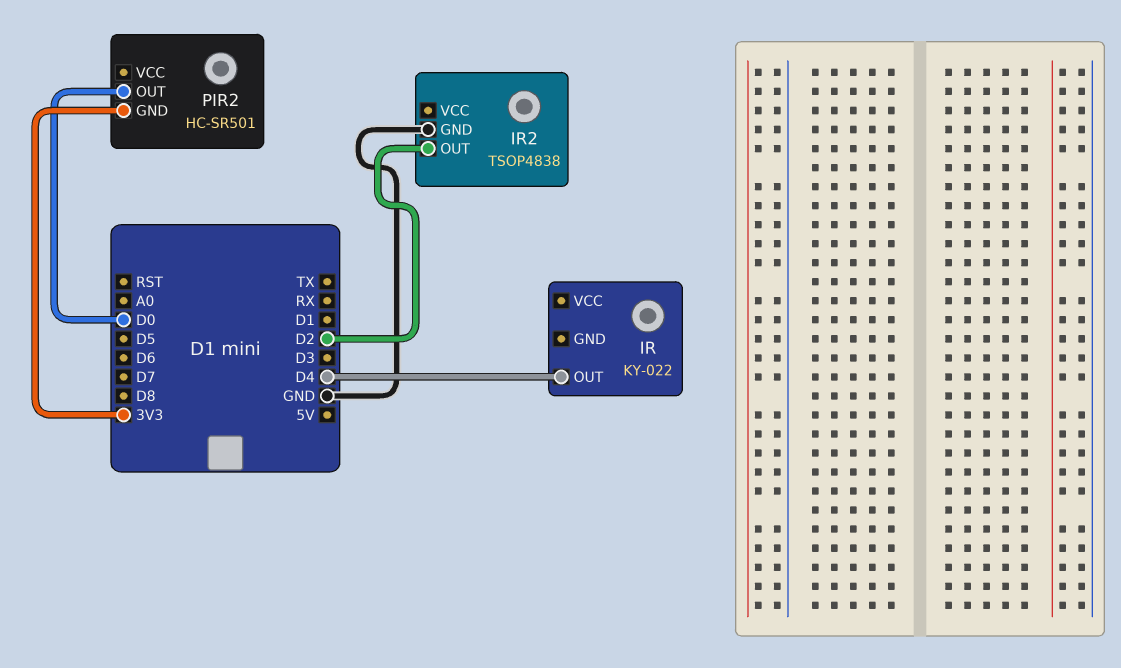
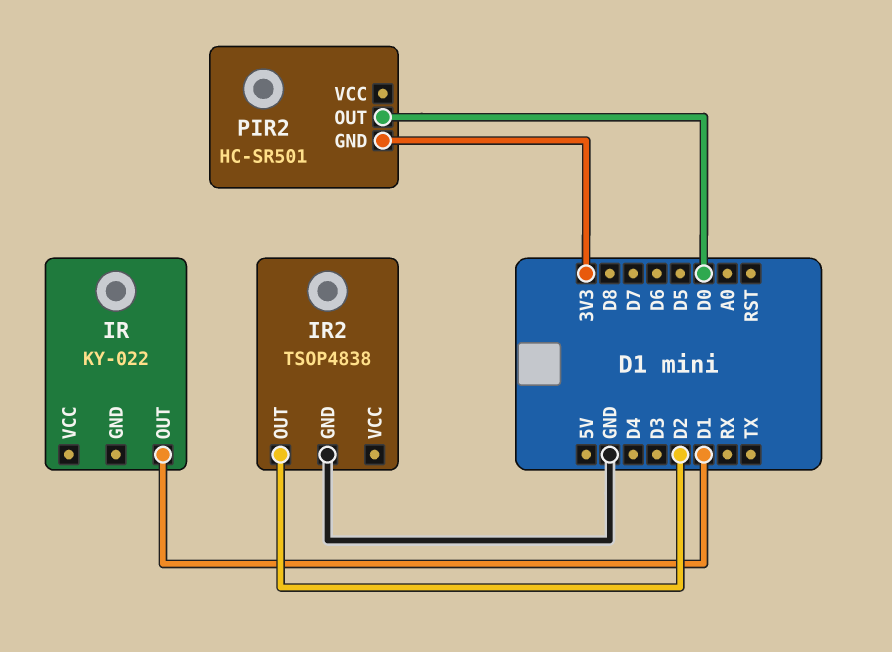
IR pin OUT: D4 -> D1

